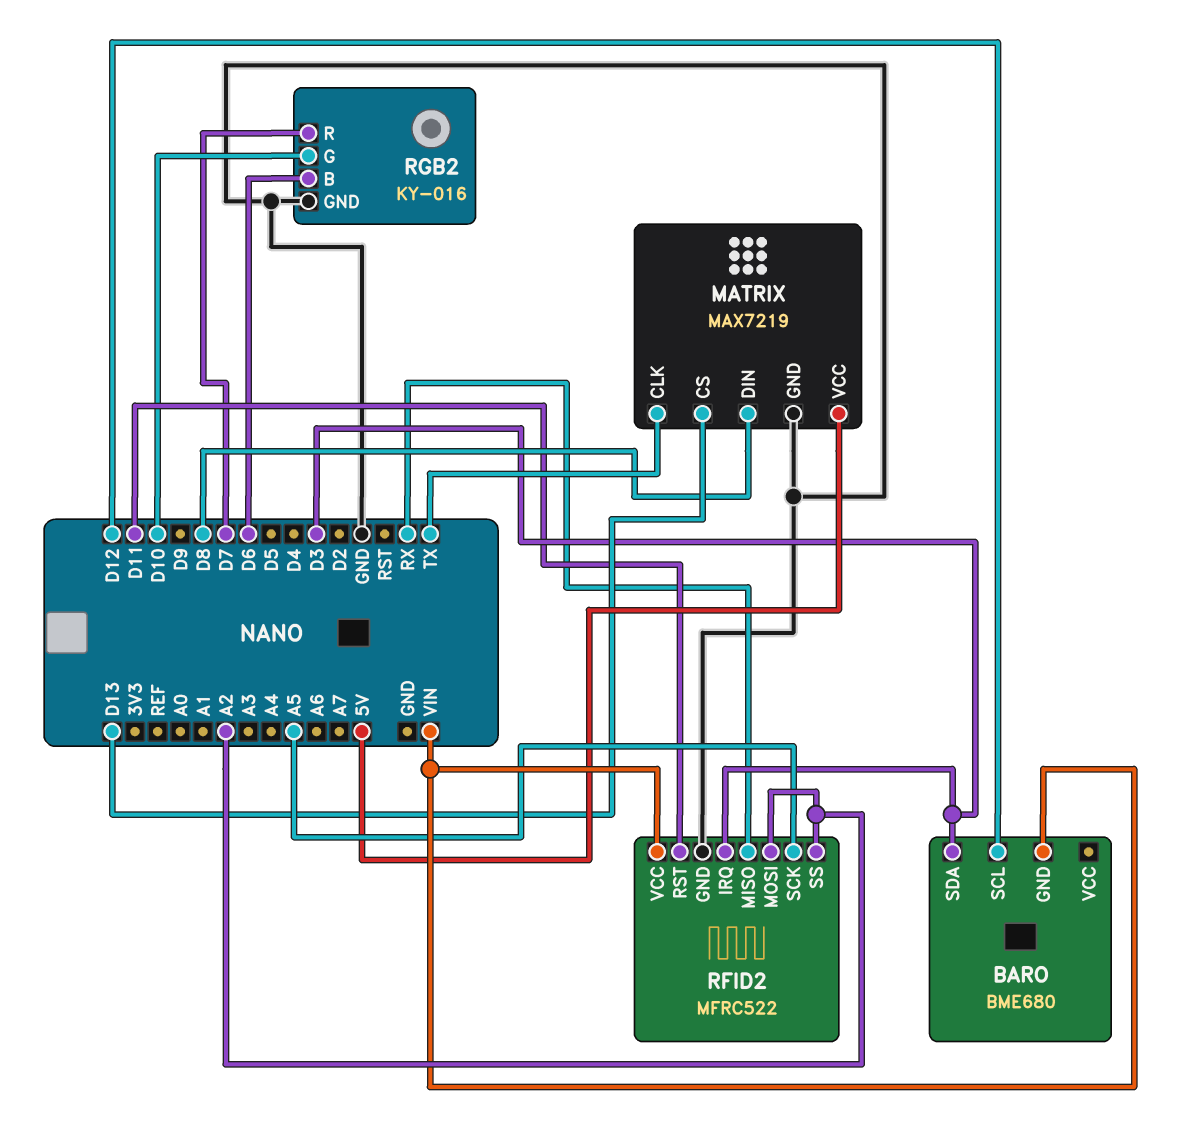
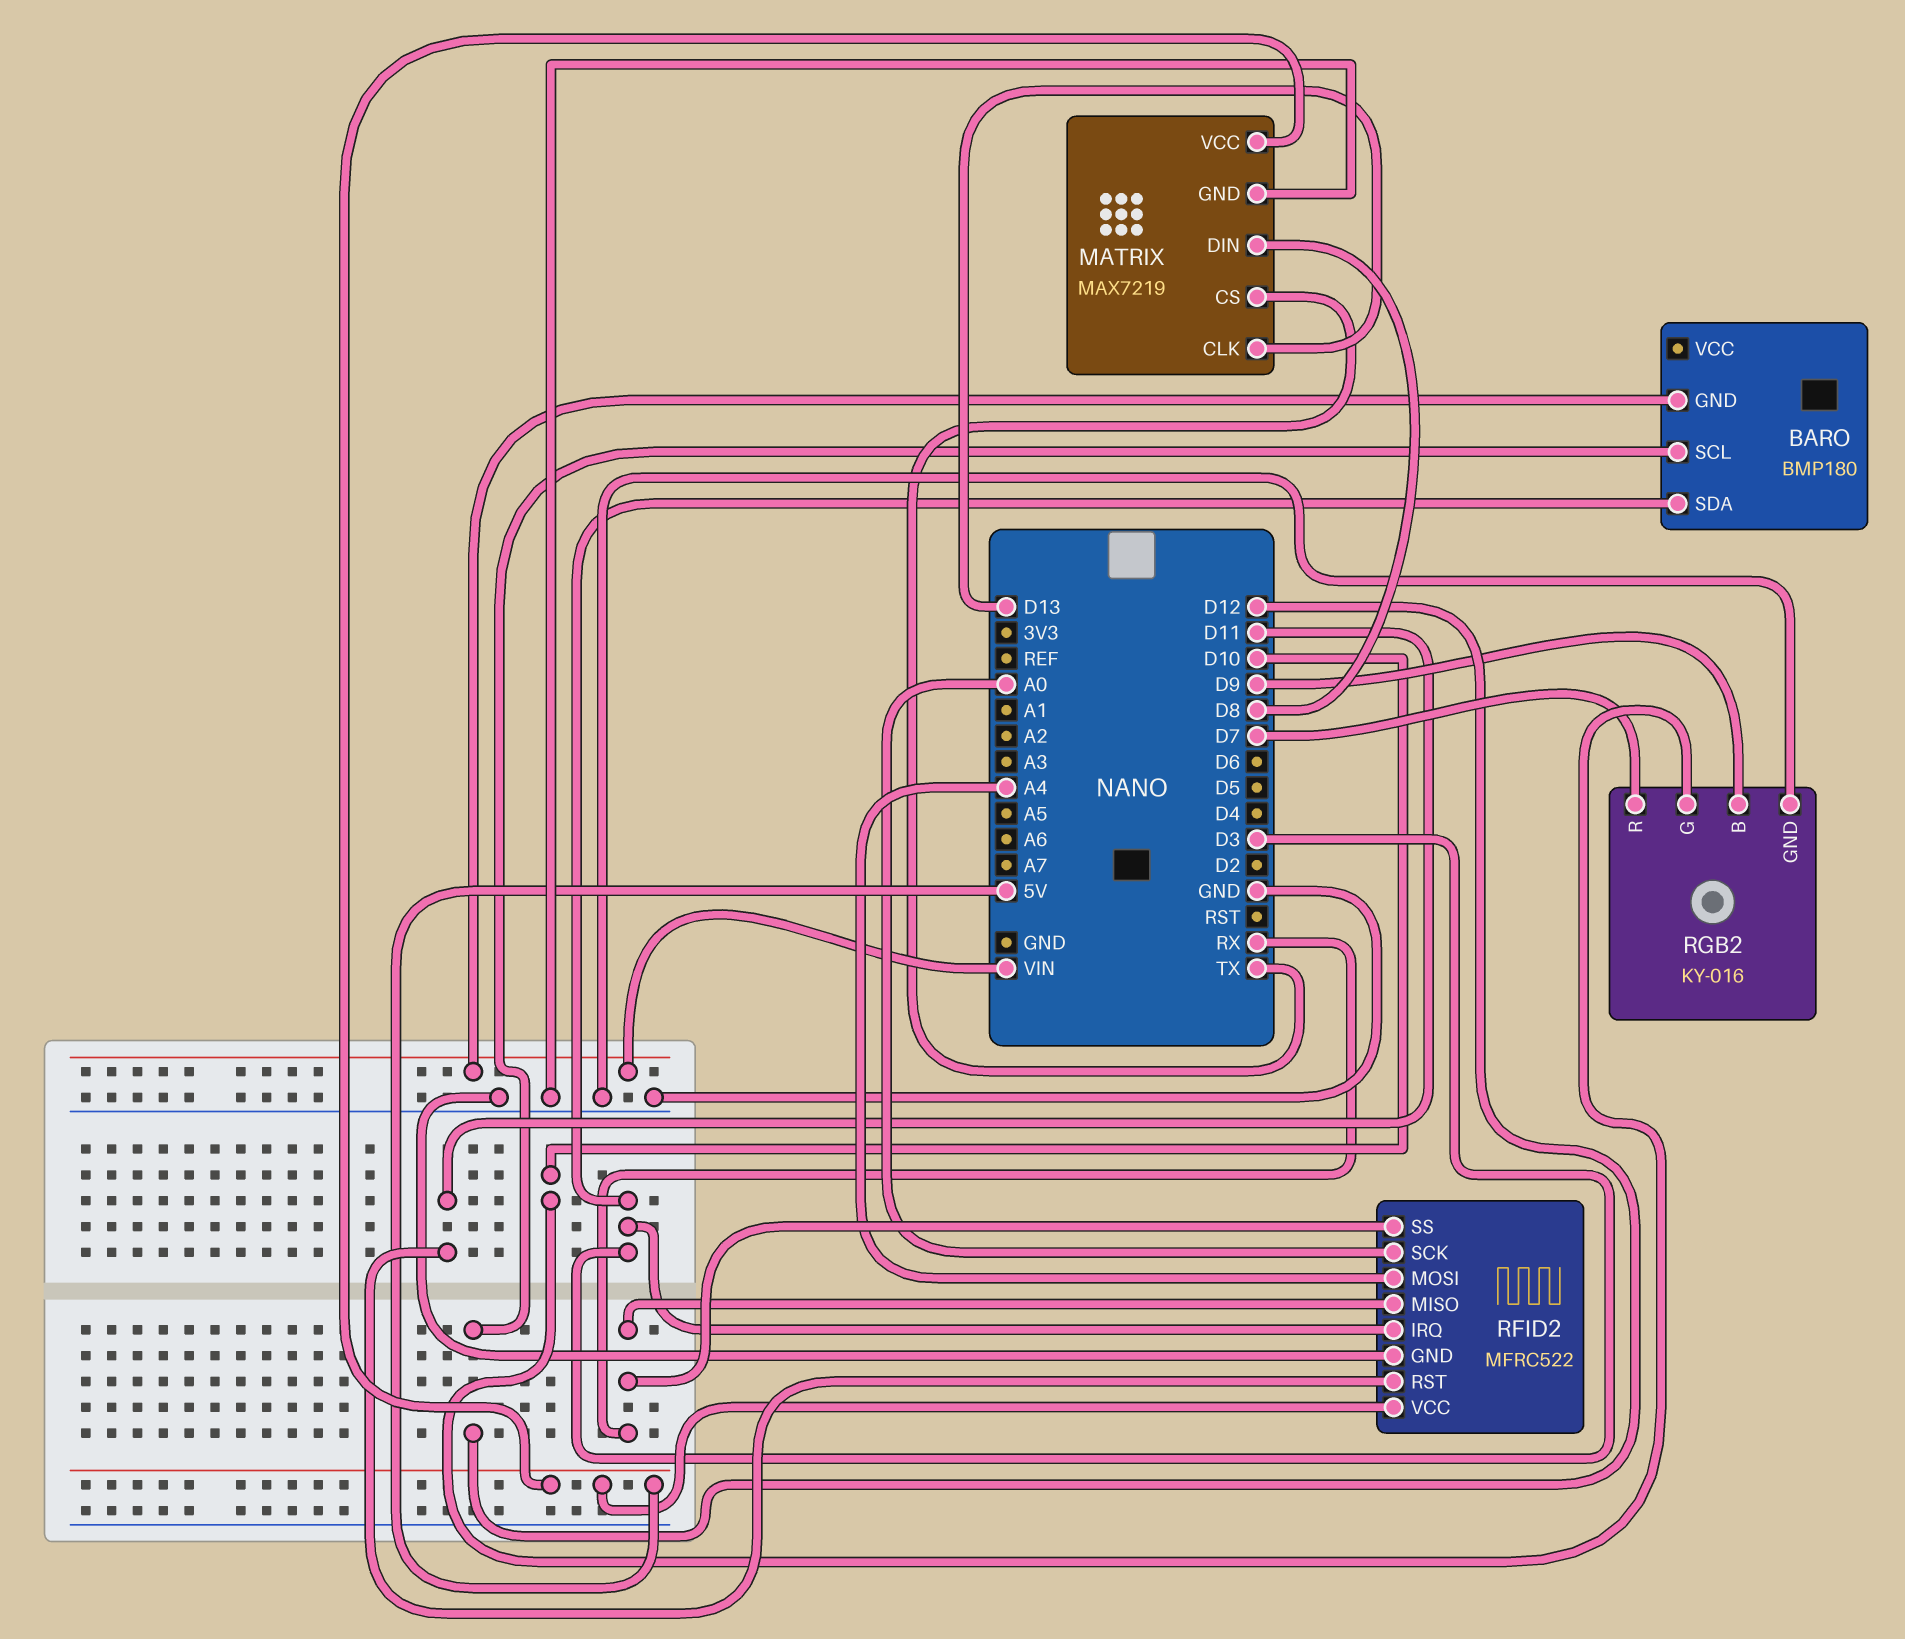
BARO: BME680 -> BMP180
MATRIX pin CLK: TX -> D13
MATRIX pin CS: D13 -> TX
RFID2 pin MOSI: A2 -> A4
RFID2 pin SCK: A5 -> A0
RFID2 pin SS: A2 -> RX
RFID2 pin VCC: VIN -> 5V
RGB2 pin B: D6 -> D9

